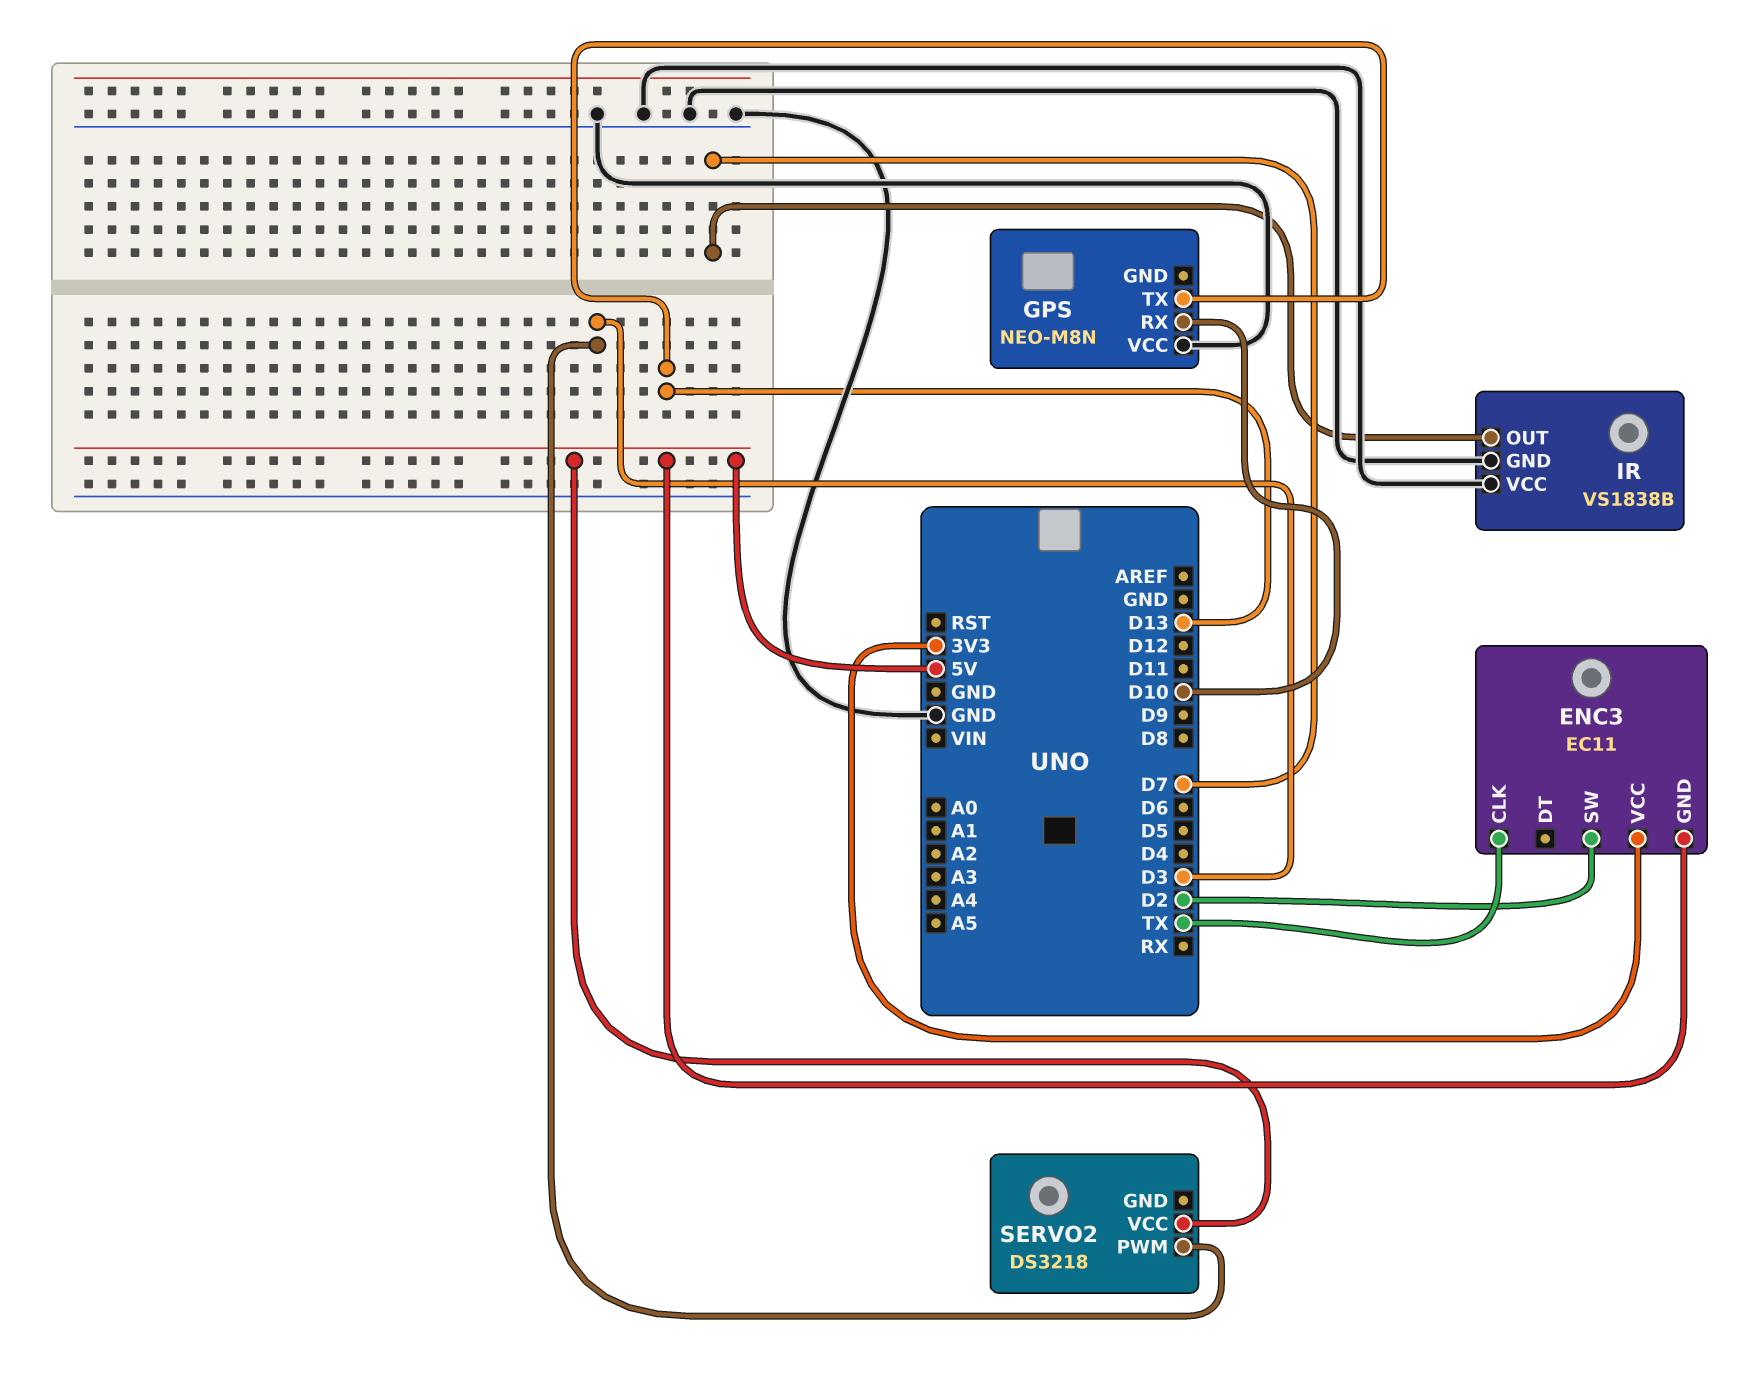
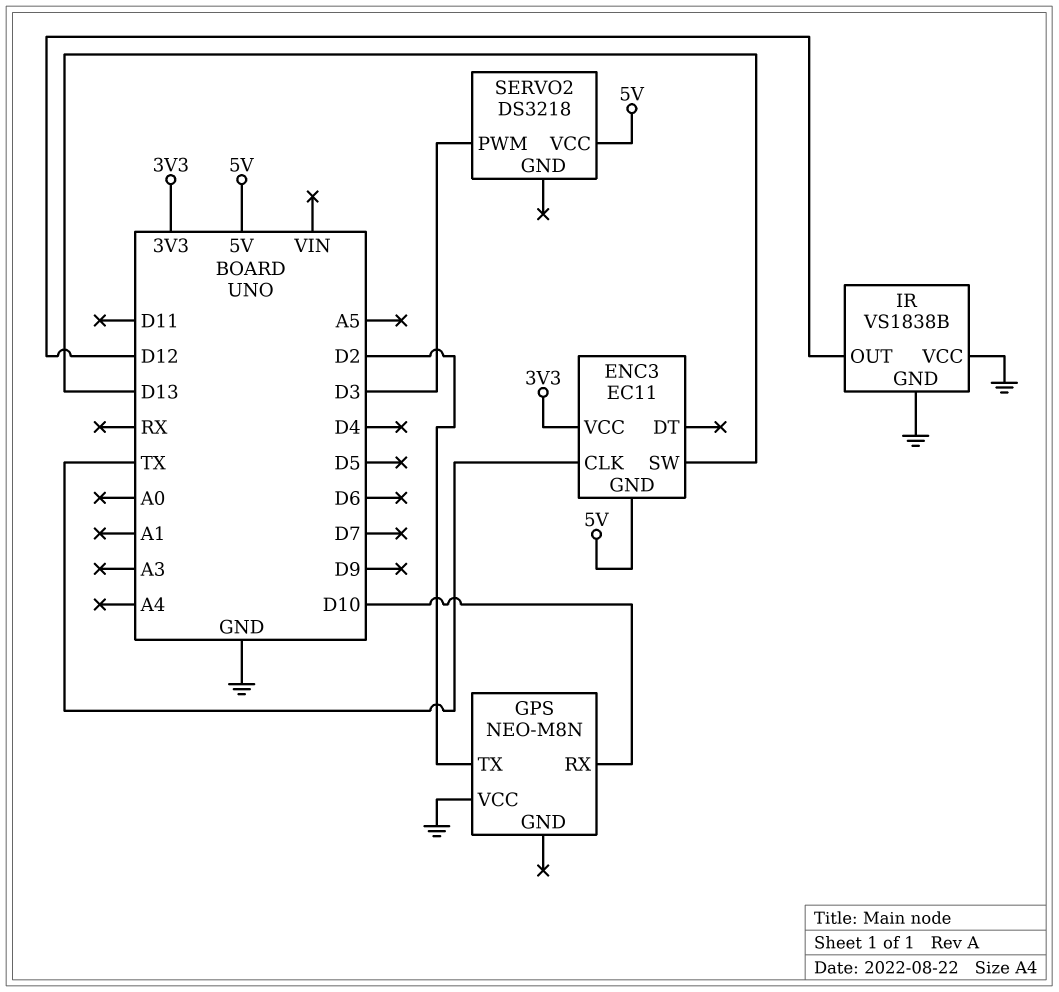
ENC3 pin SW: D2 -> D13
GPS pin TX: D13 -> D2
IR pin OUT: D7 -> D12

